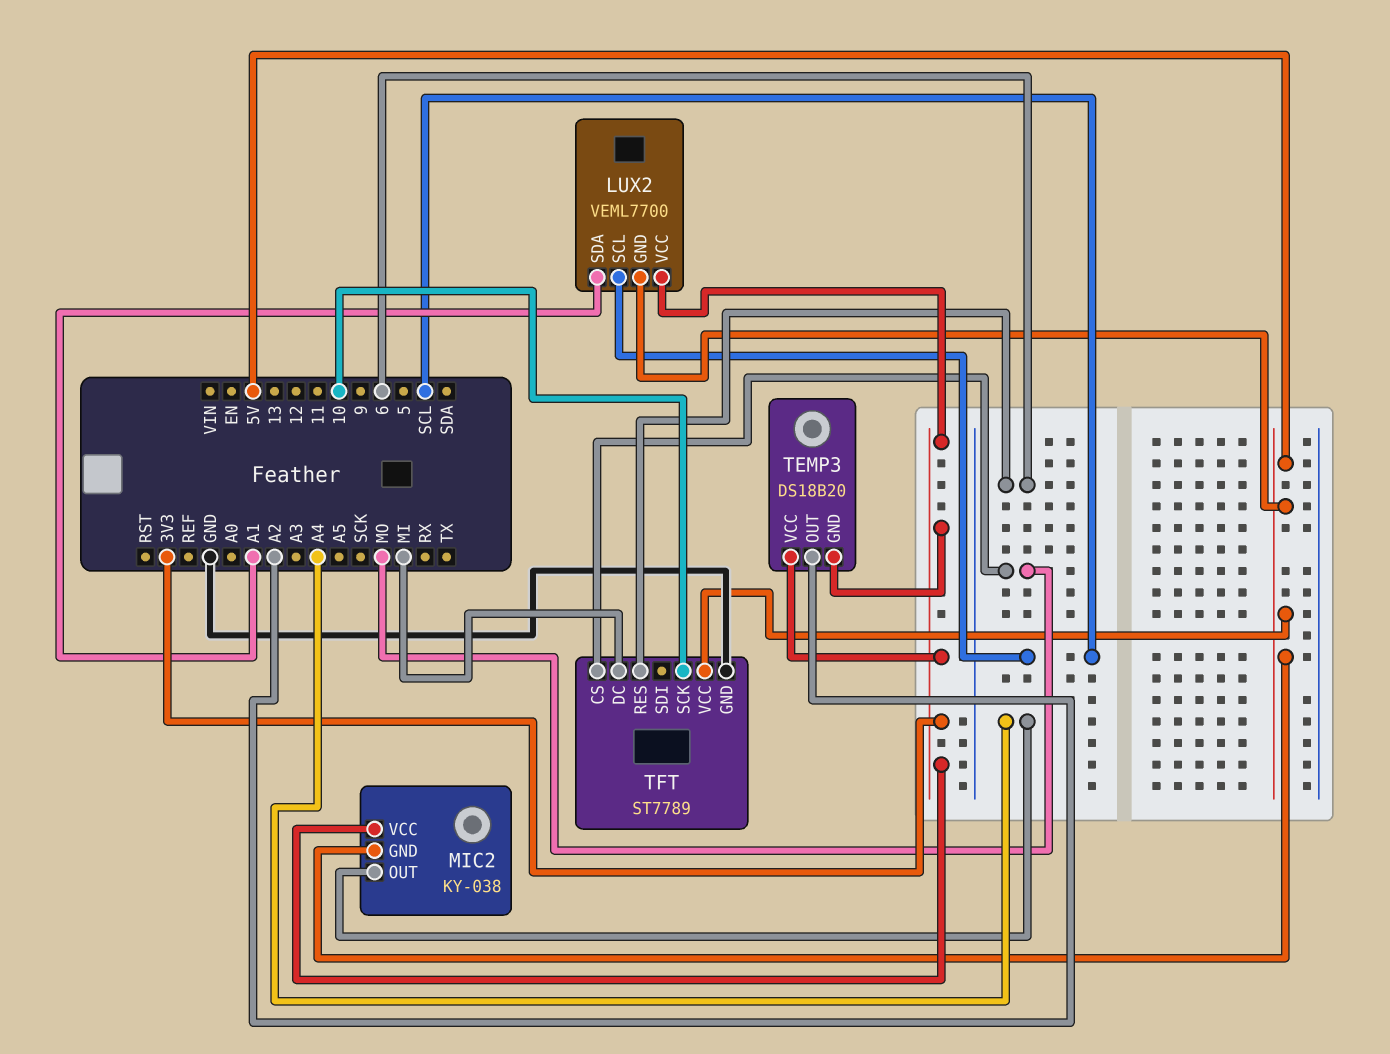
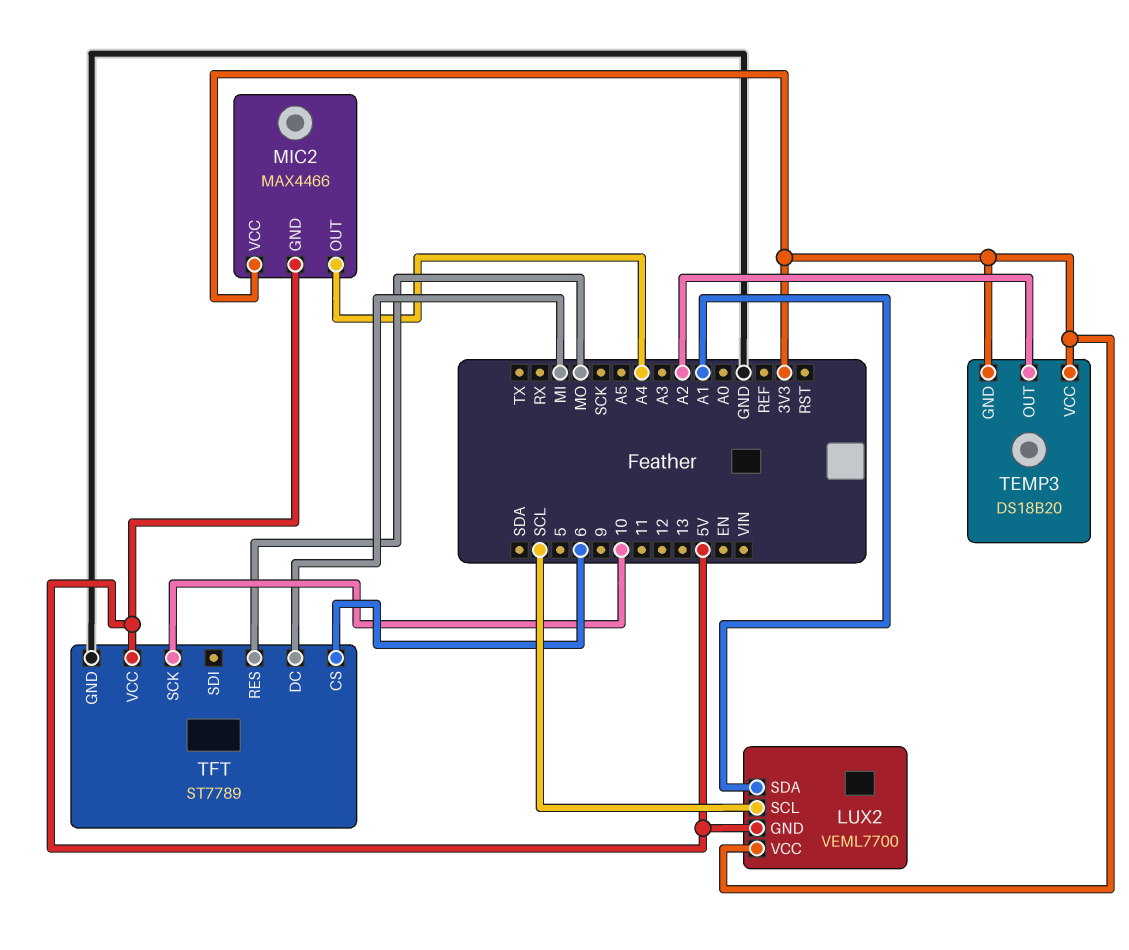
MIC2: KY-038 -> MAX4466
TFT pin CS: MO -> 6
TFT pin RES: 6 -> MO

